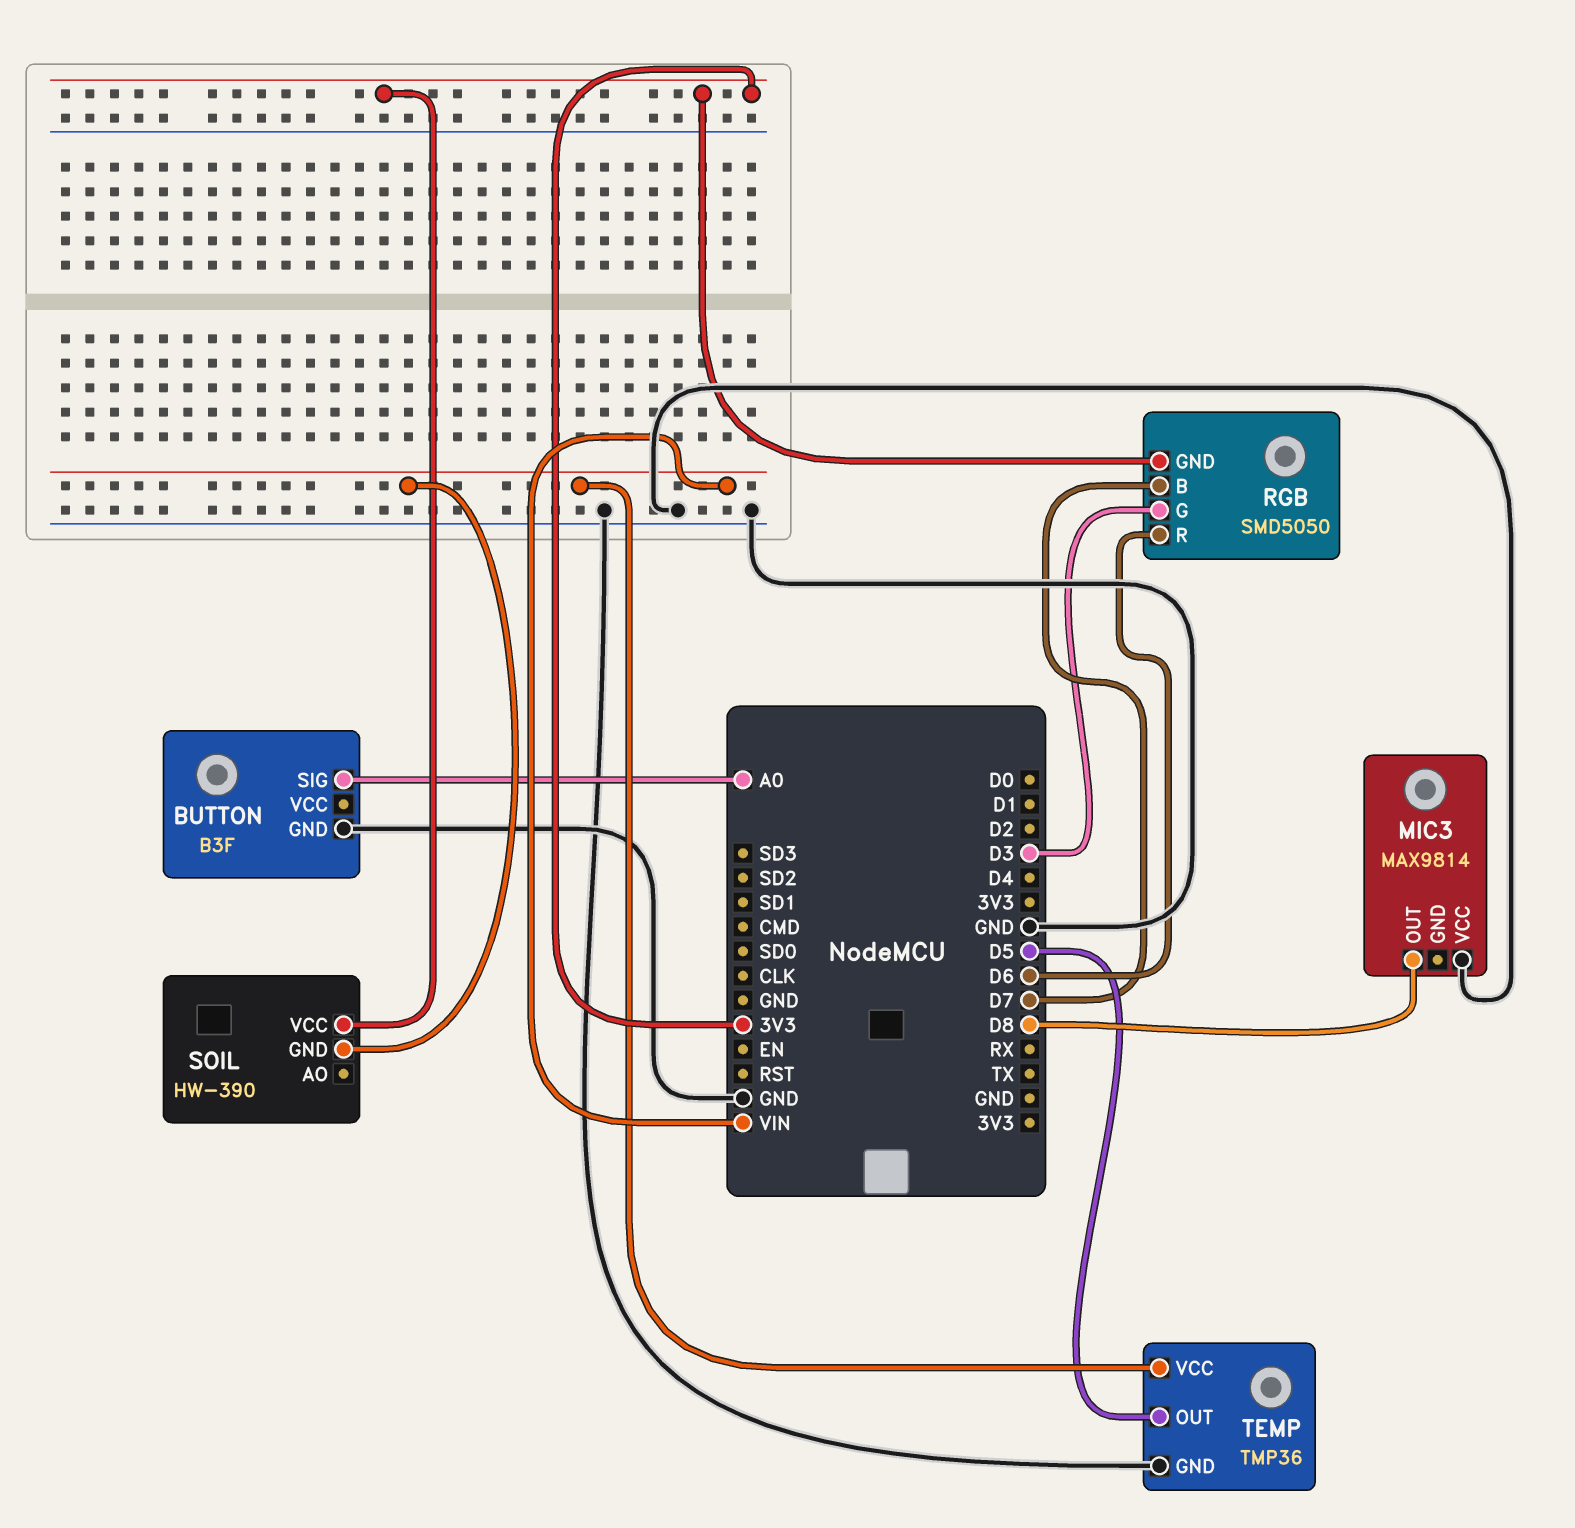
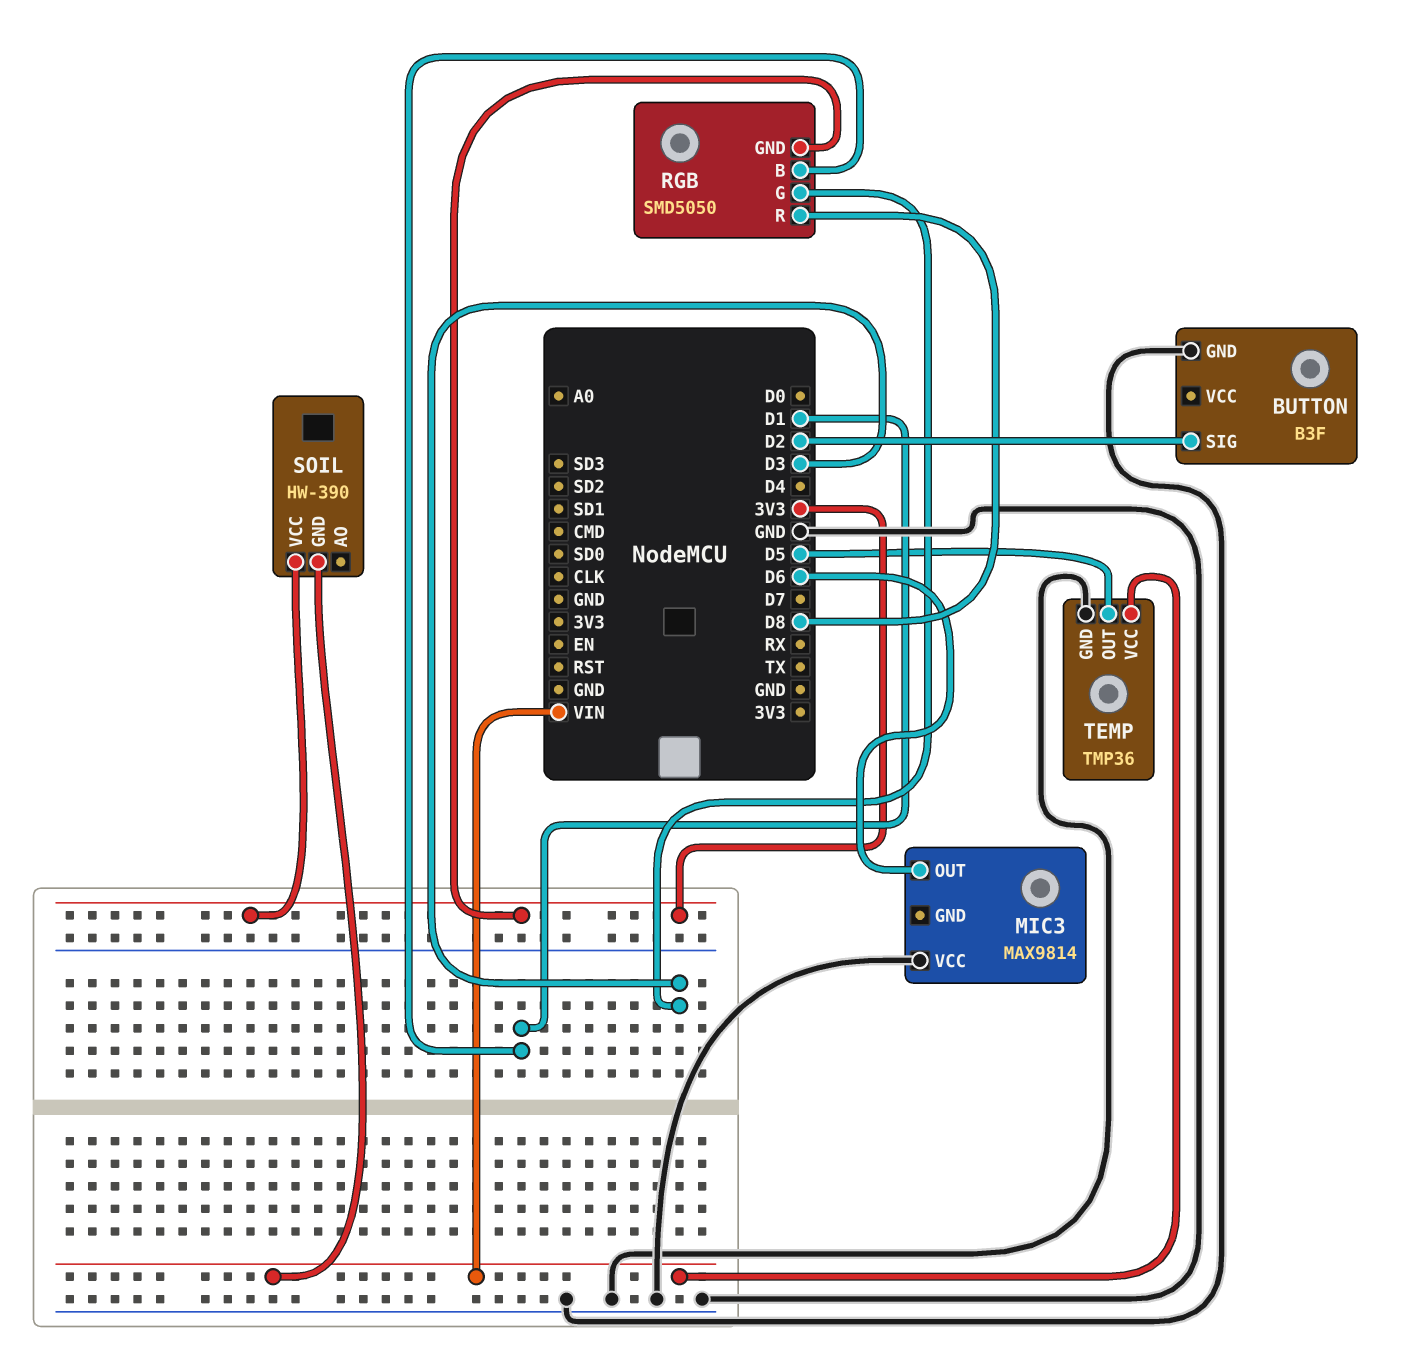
BUTTON pin SIG: A0 -> D2
MIC3 pin OUT: D8 -> D6
RGB pin B: D7 -> D1
RGB pin R: D6 -> D8

